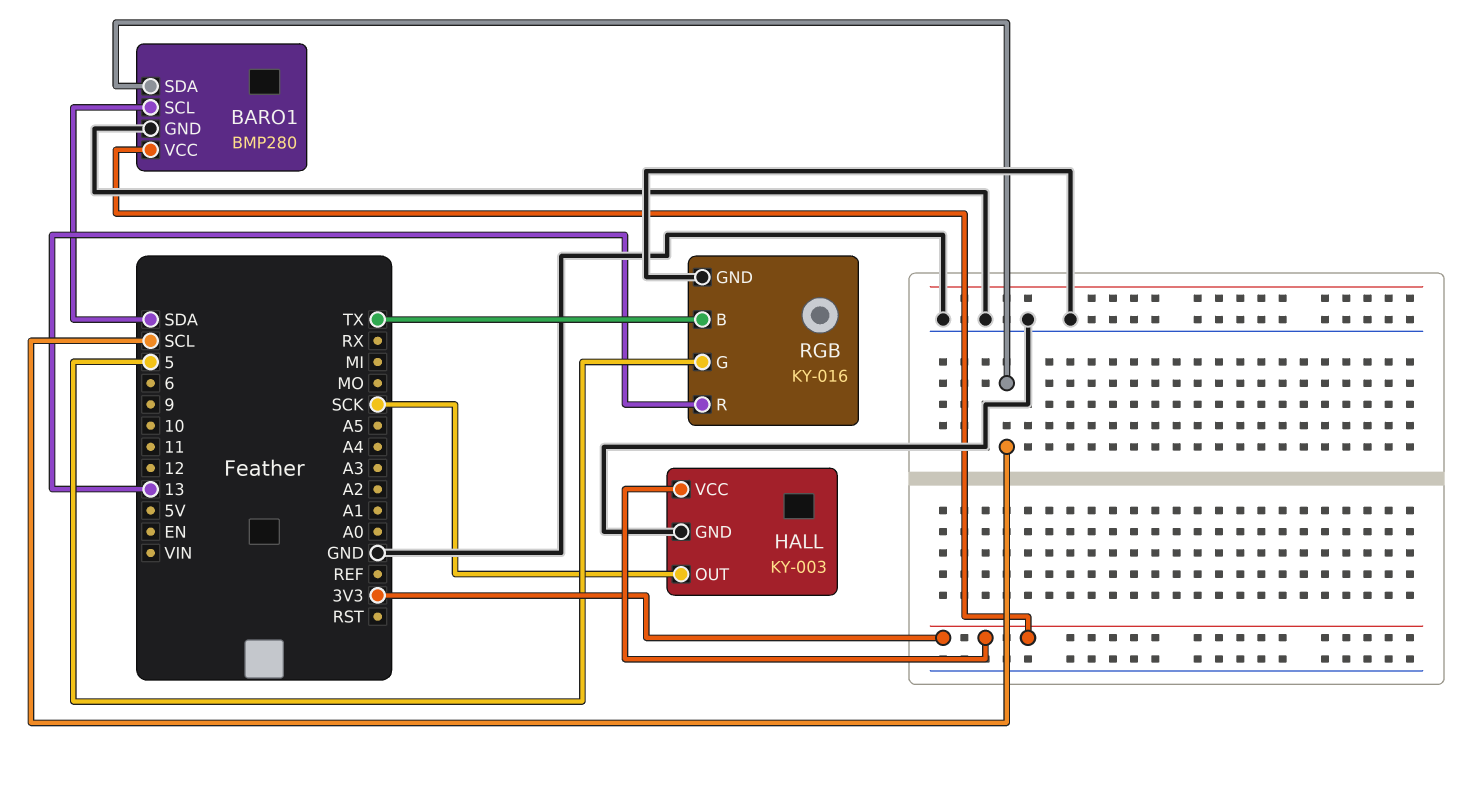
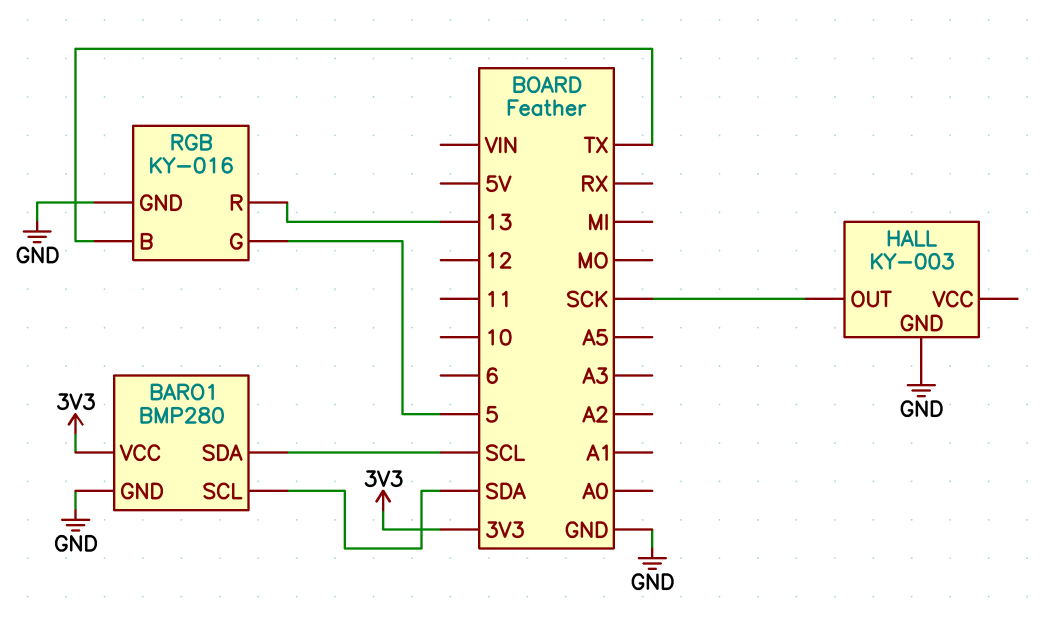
HALL pin VCC: 3V3 -> none

